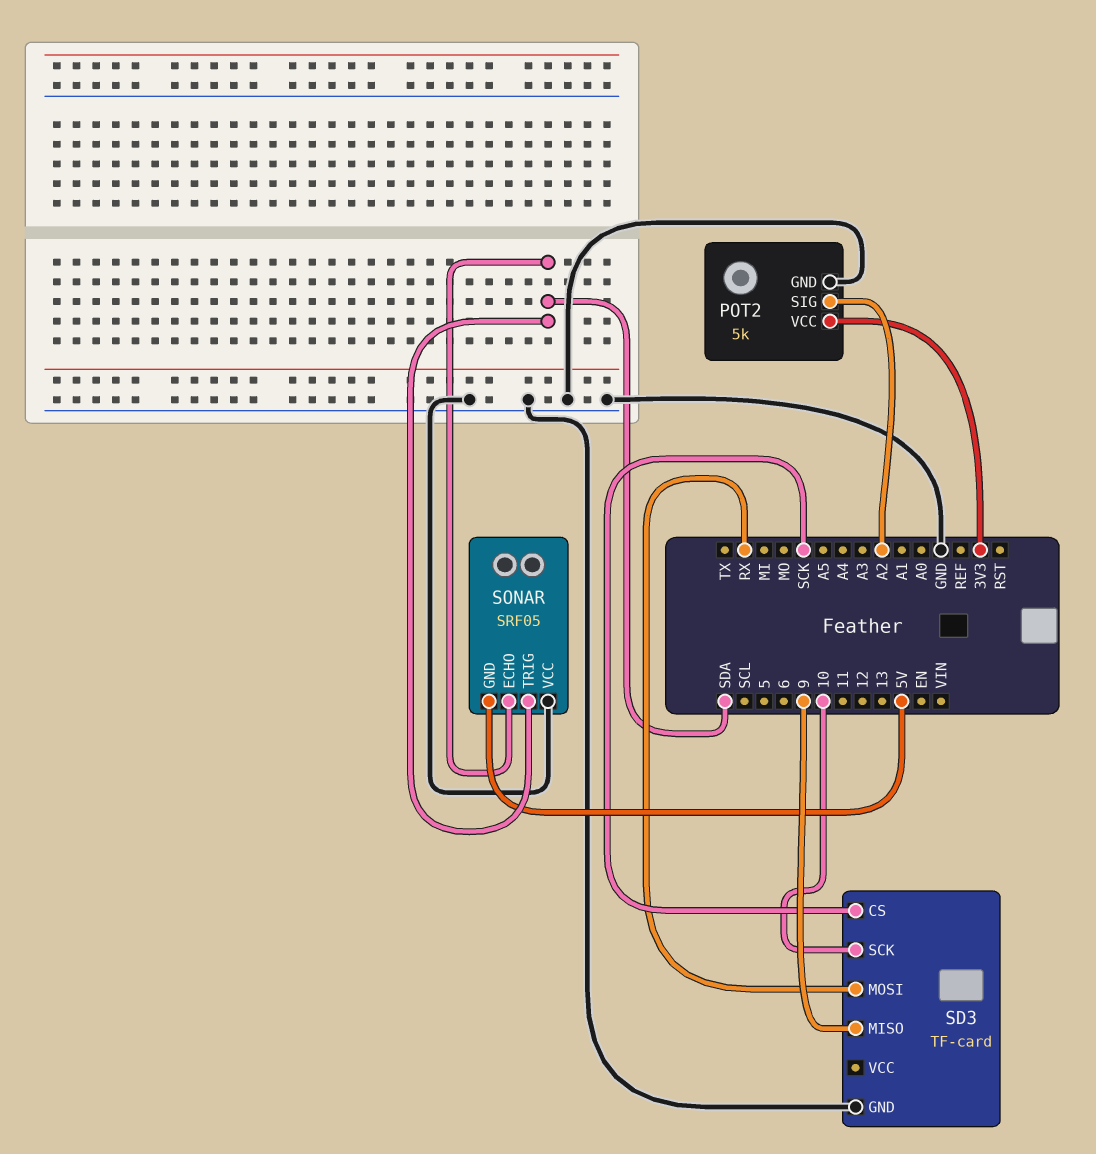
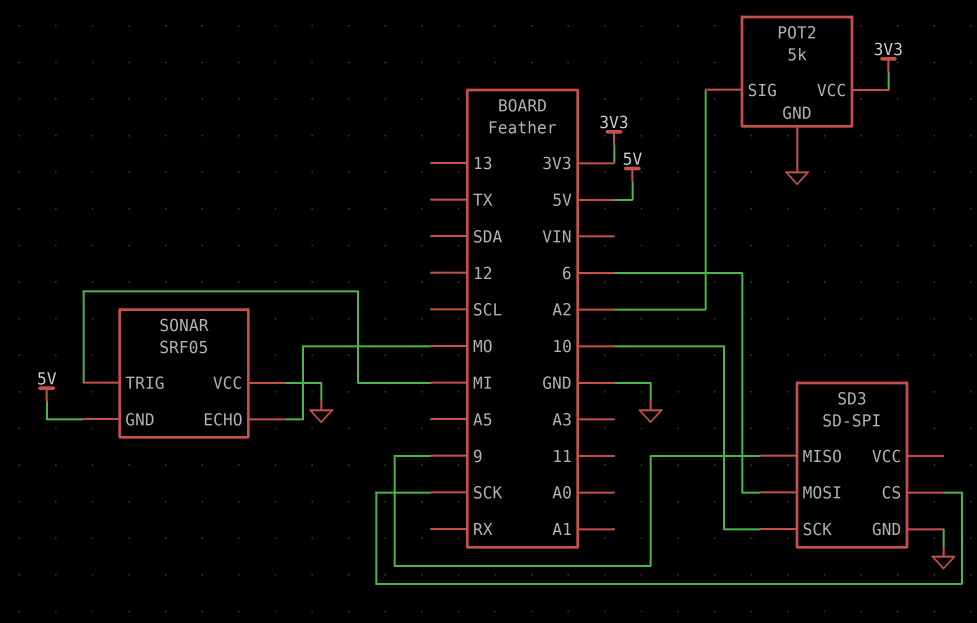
SD3: TF-card -> SD-SPI
SD3 pin MOSI: RX -> 6
SONAR pin ECHO: SDA -> MO
SONAR pin TRIG: SDA -> MI

